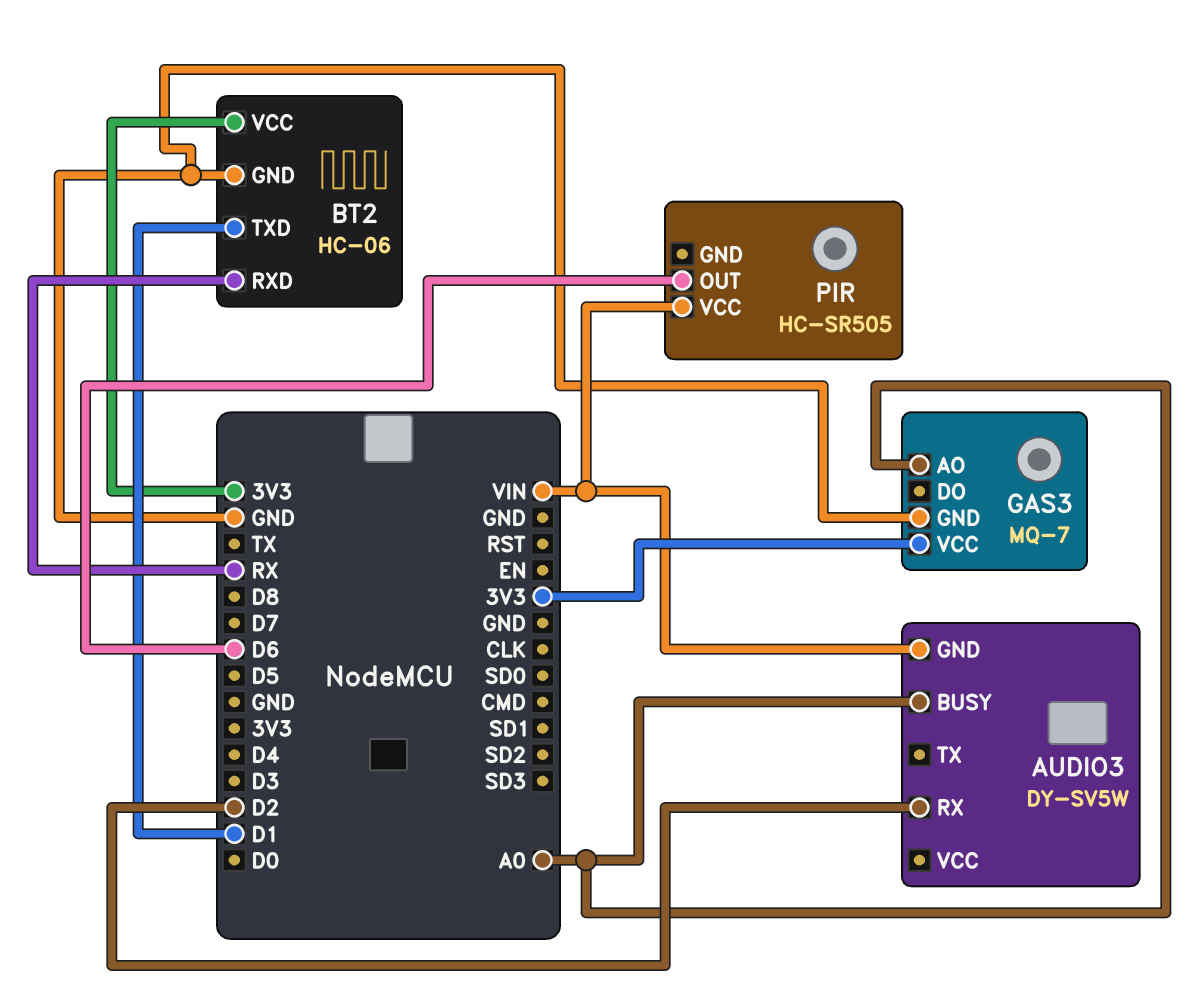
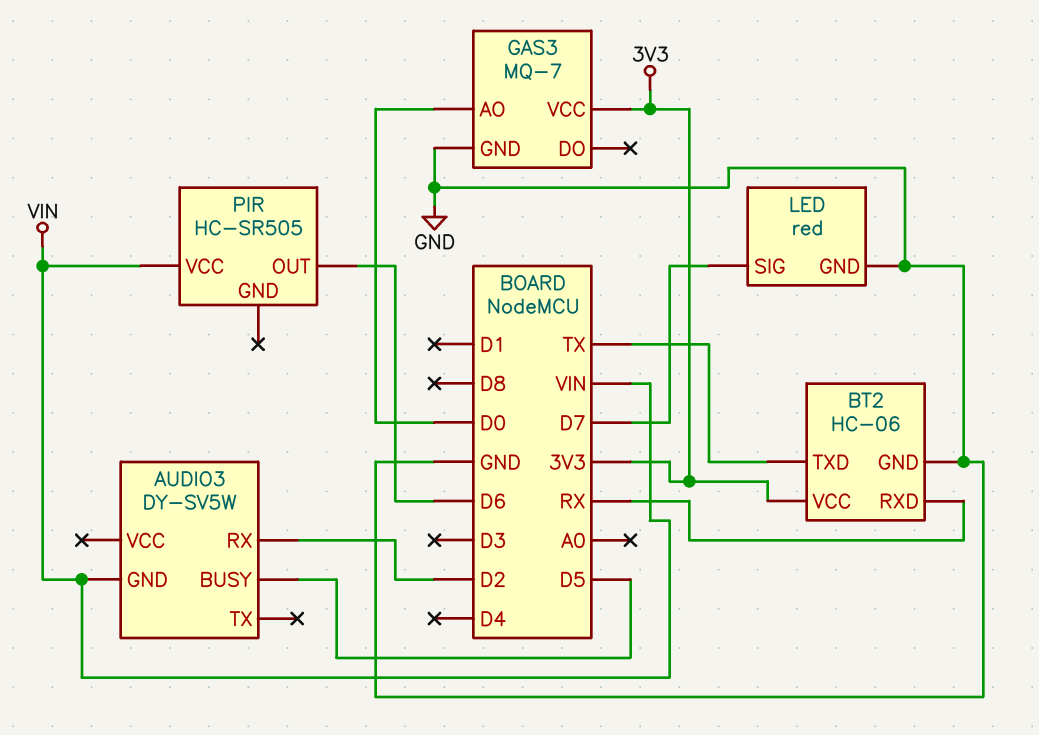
AUDIO3 pin BUSY: A0 -> D5
BT2 pin TXD: D1 -> TX
GAS3 pin AO: A0 -> D0
LED: none -> red
LED pin GND: none -> GND
LED pin SIG: none -> D7

